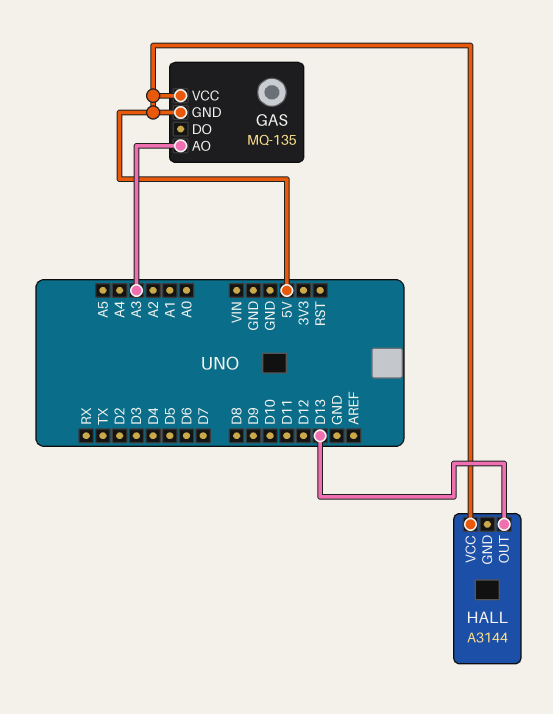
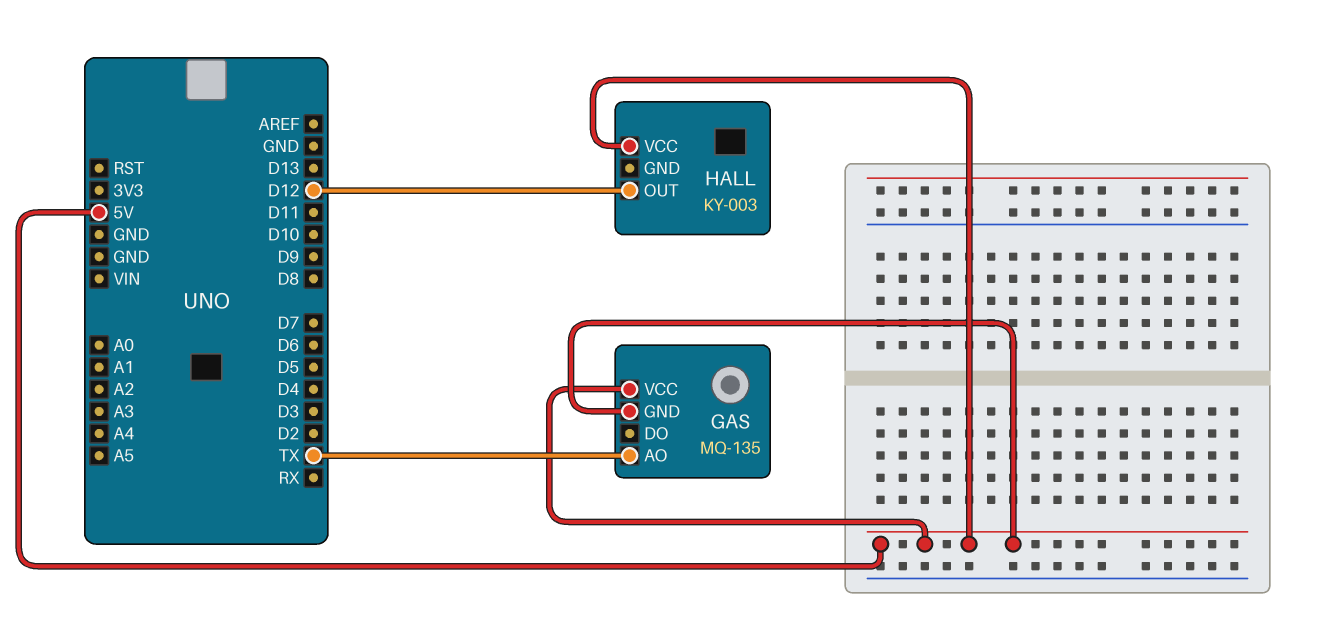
GAS pin AO: A3 -> TX
HALL: A3144 -> KY-003
HALL pin OUT: D13 -> D12

